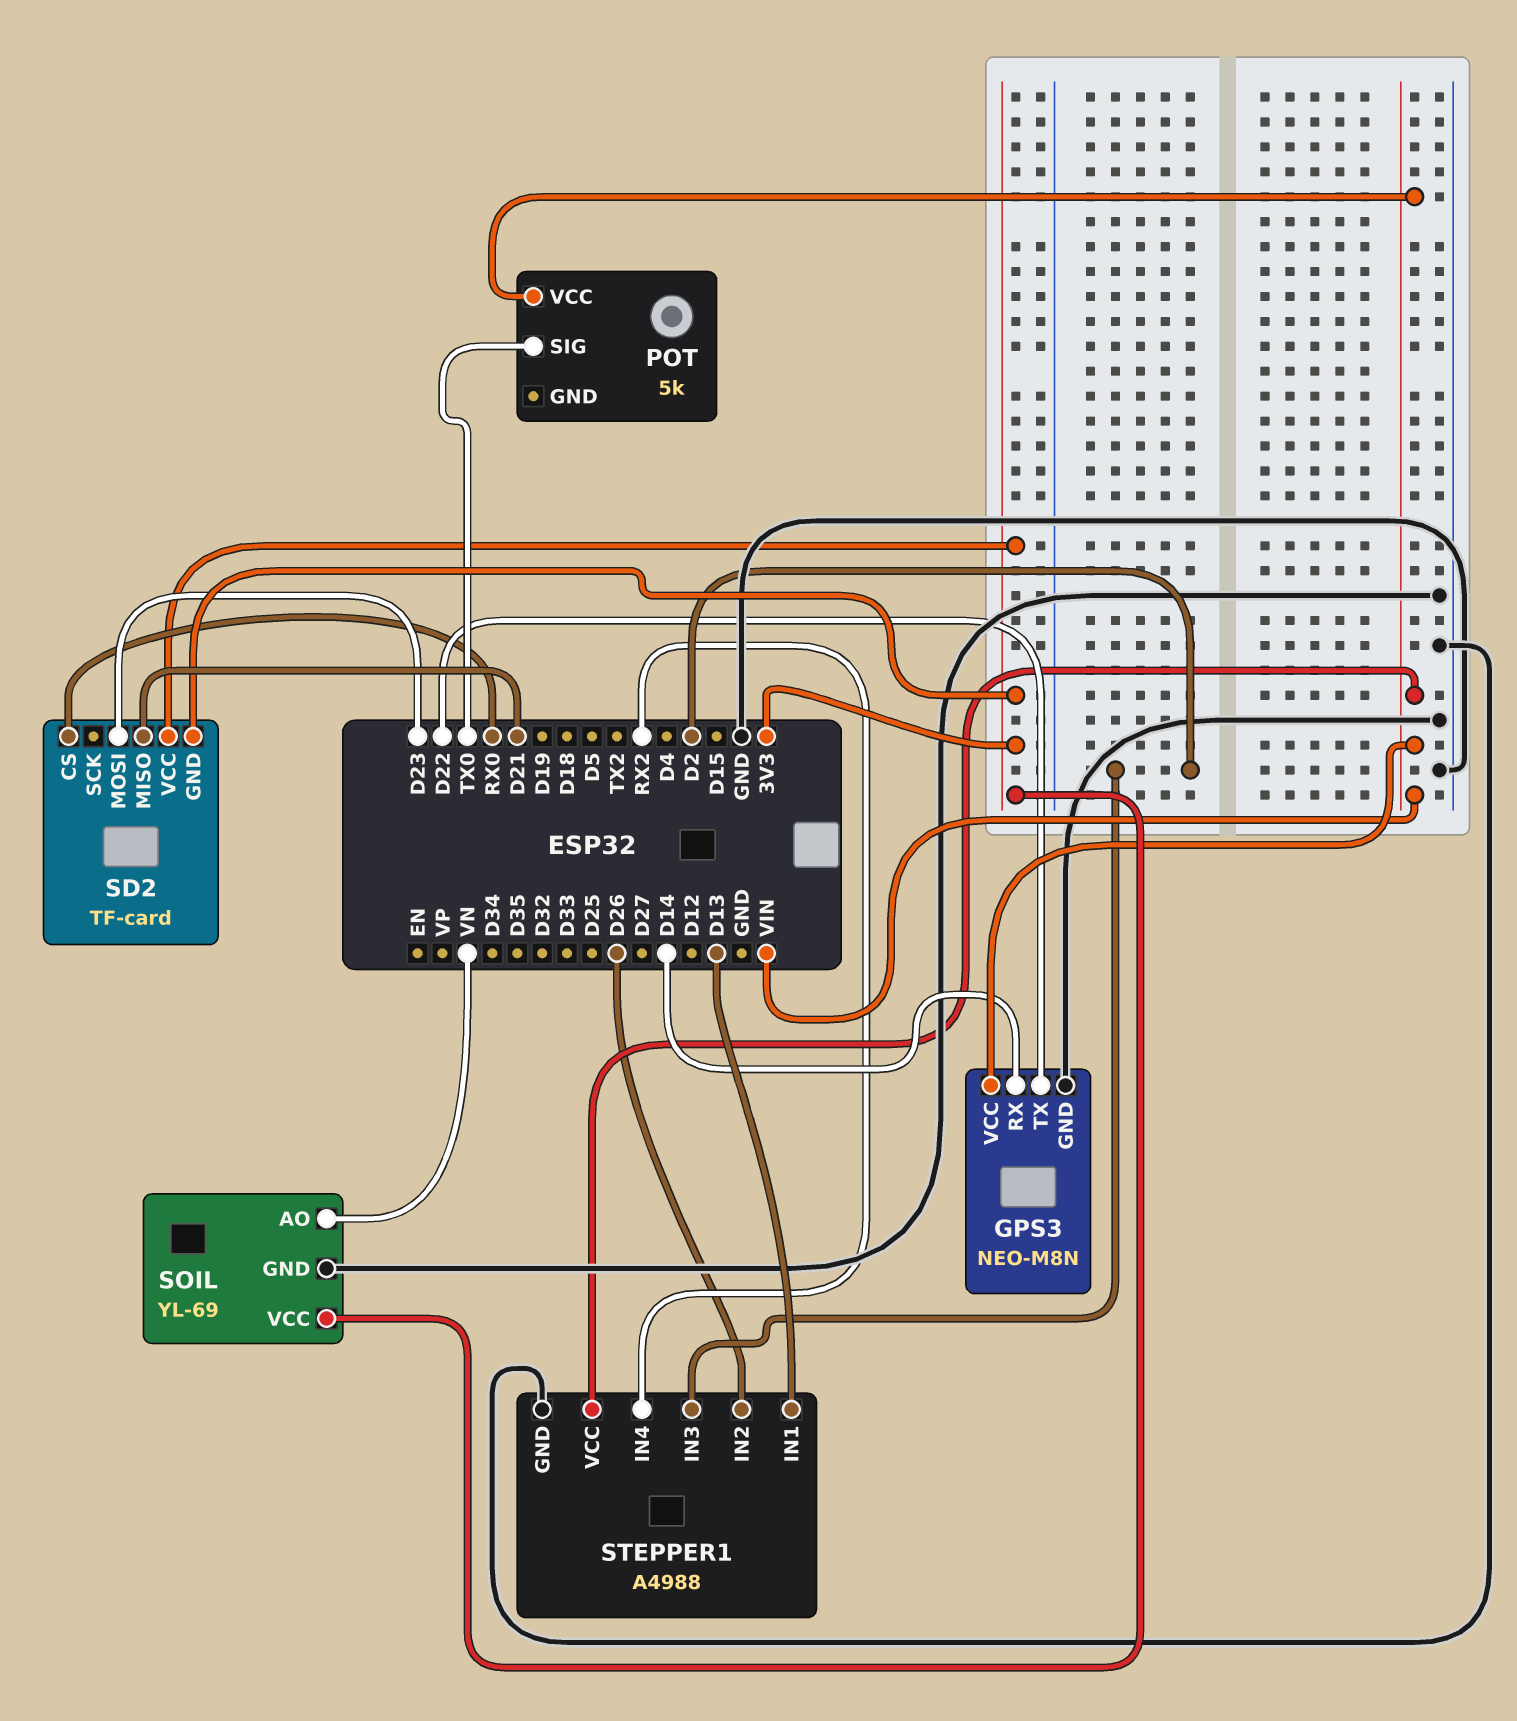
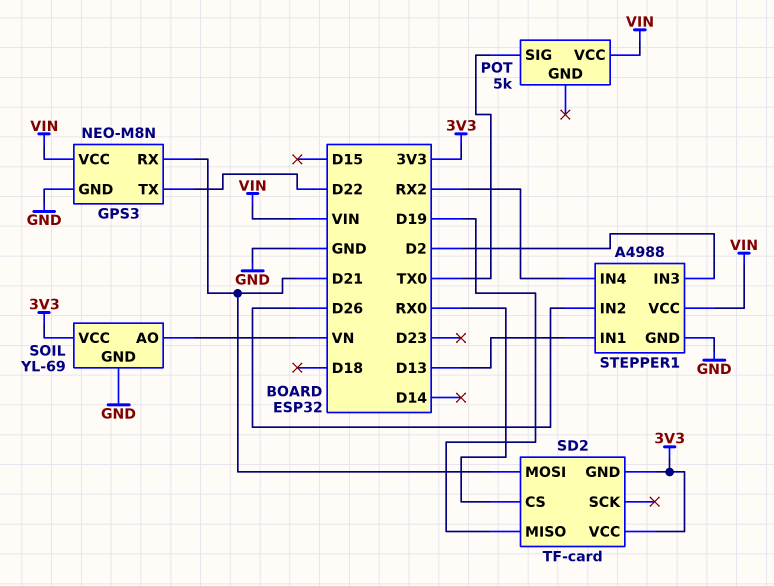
GPS3 pin RX: D14 -> D21
SD2 pin MISO: D21 -> D19
SD2 pin MOSI: D23 -> D21

